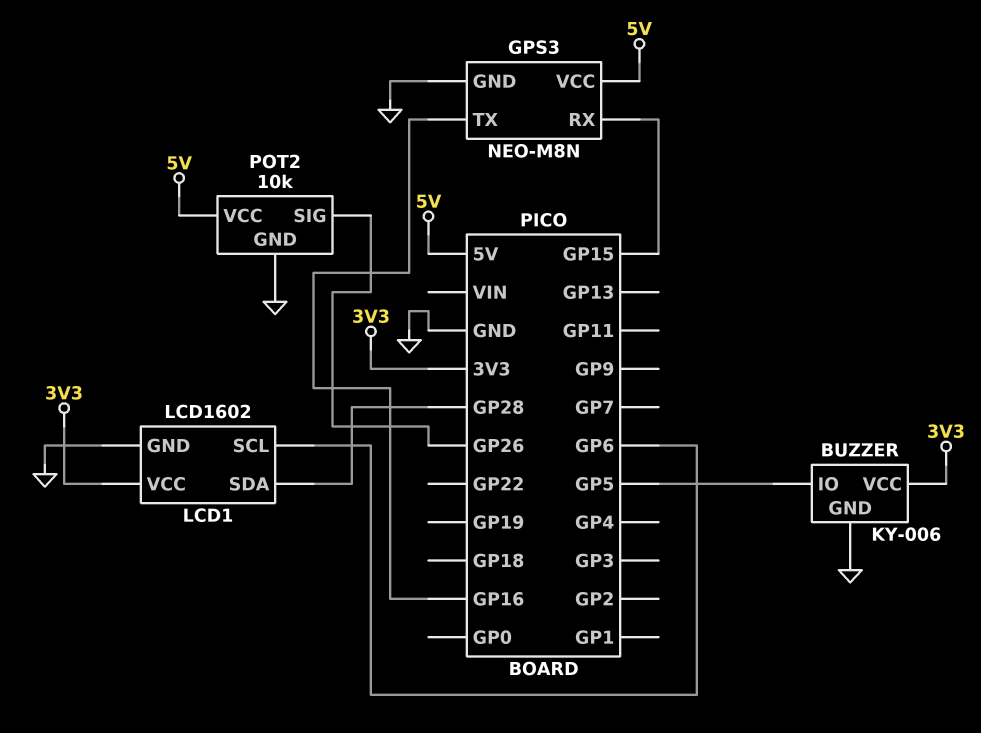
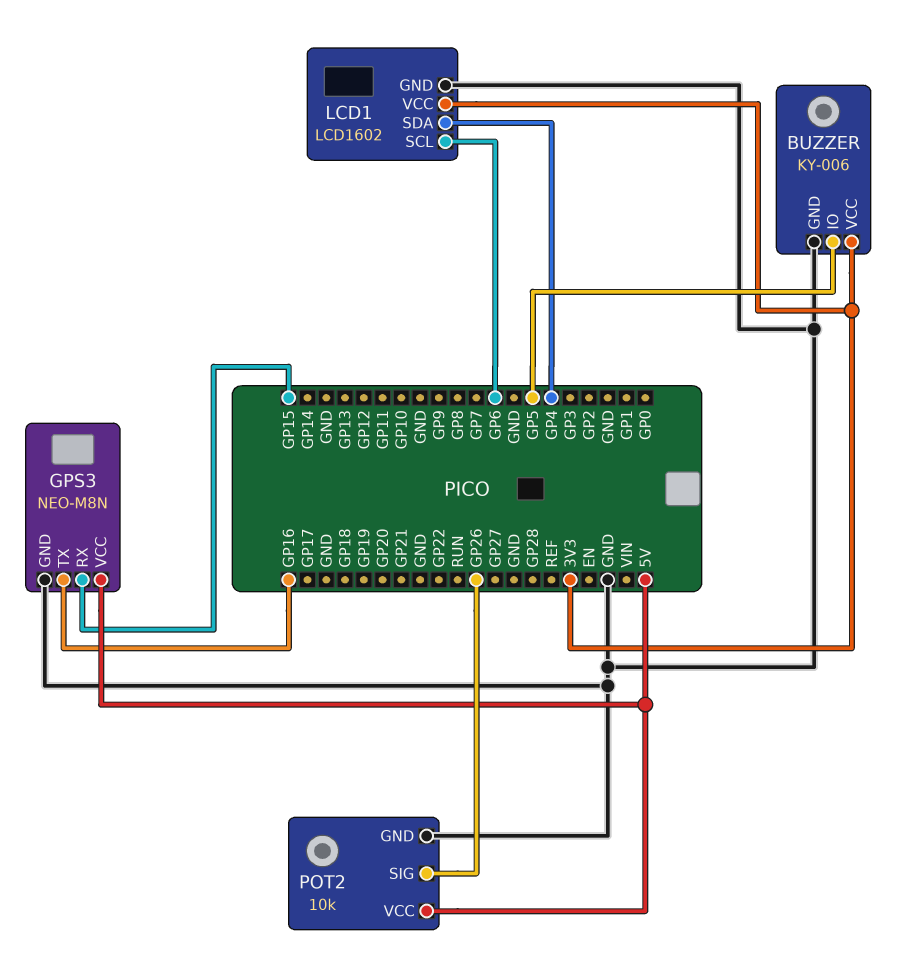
LCD1 pin SDA: GP28 -> GP4

